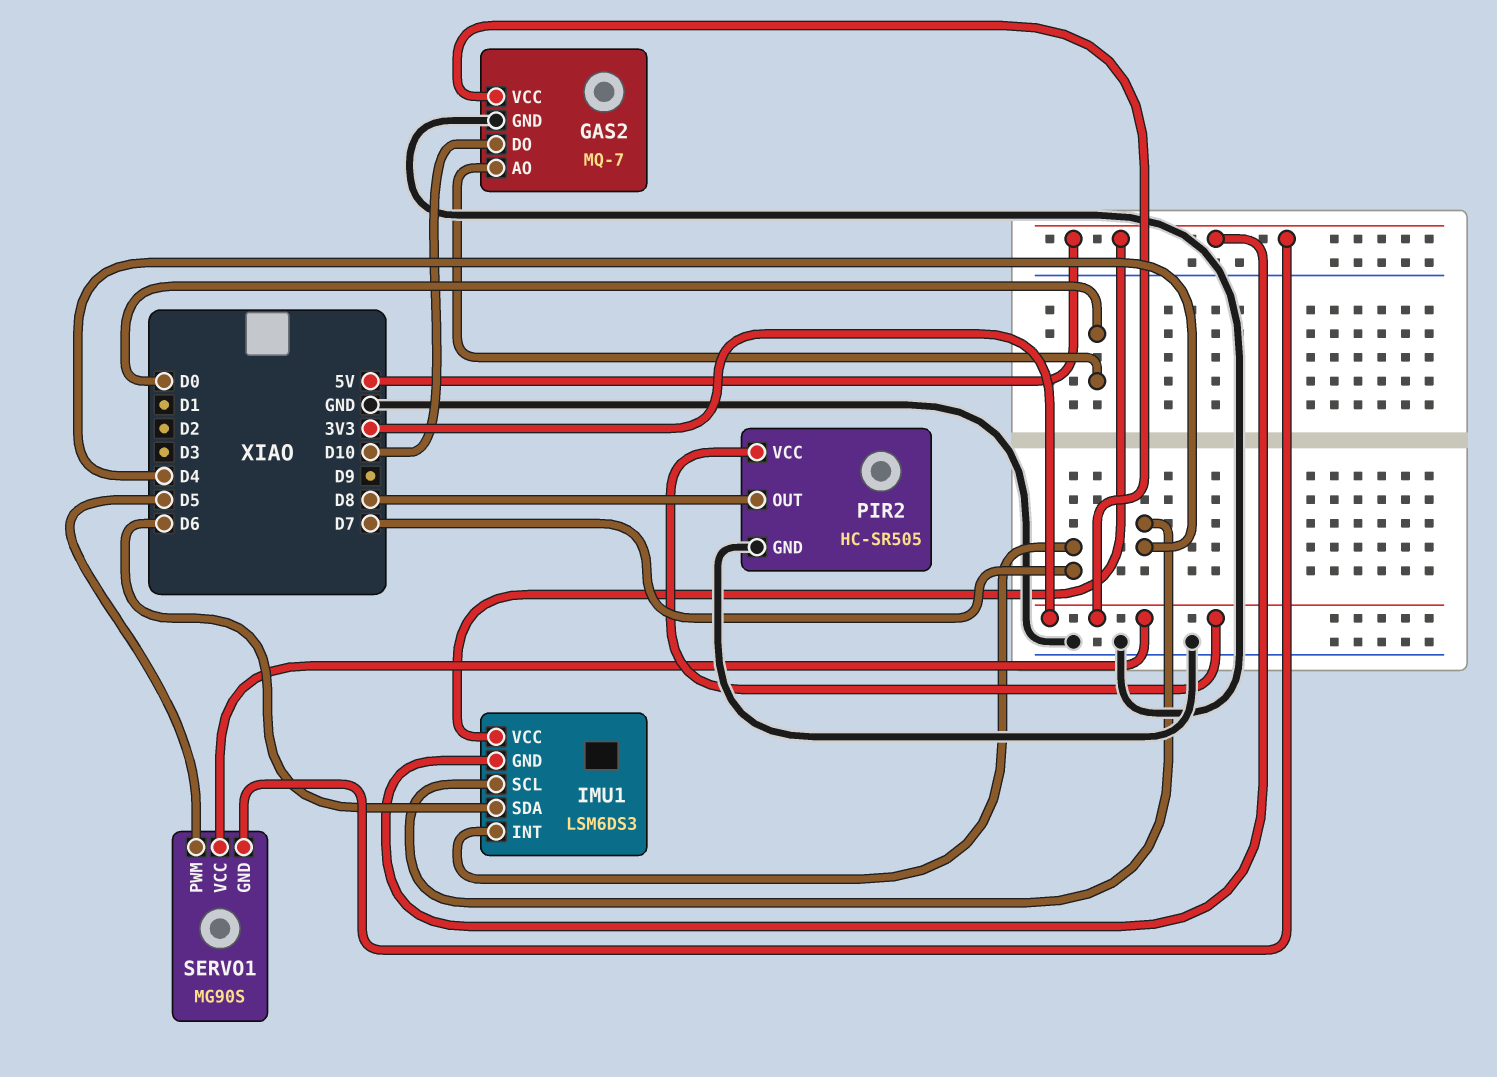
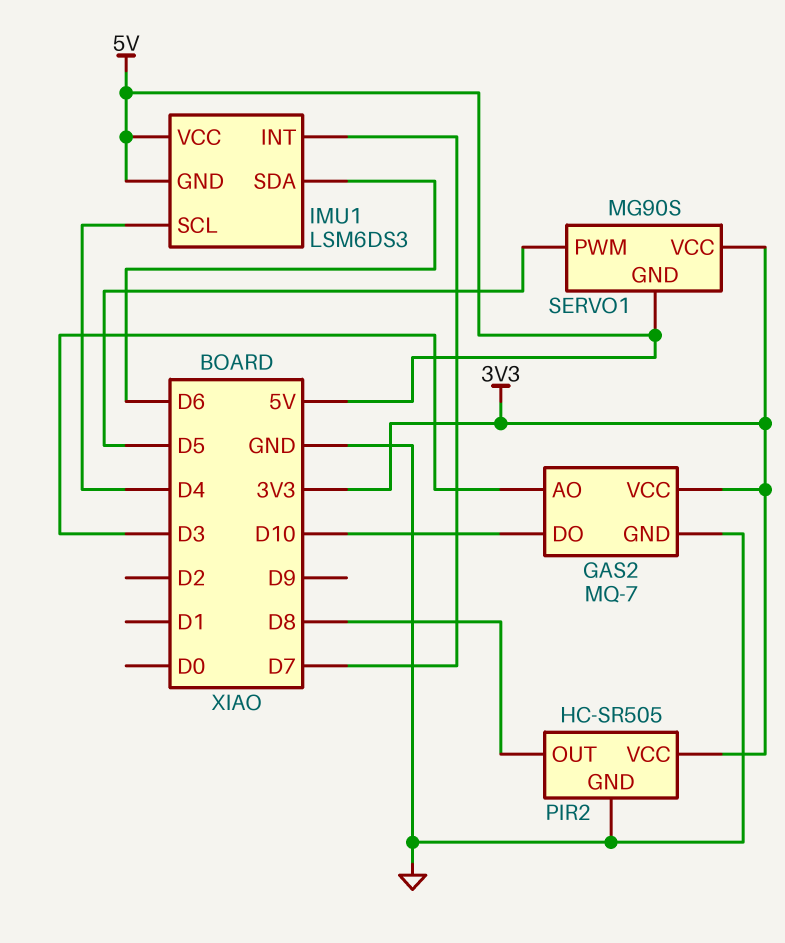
GAS2 pin AO: D0 -> D3

